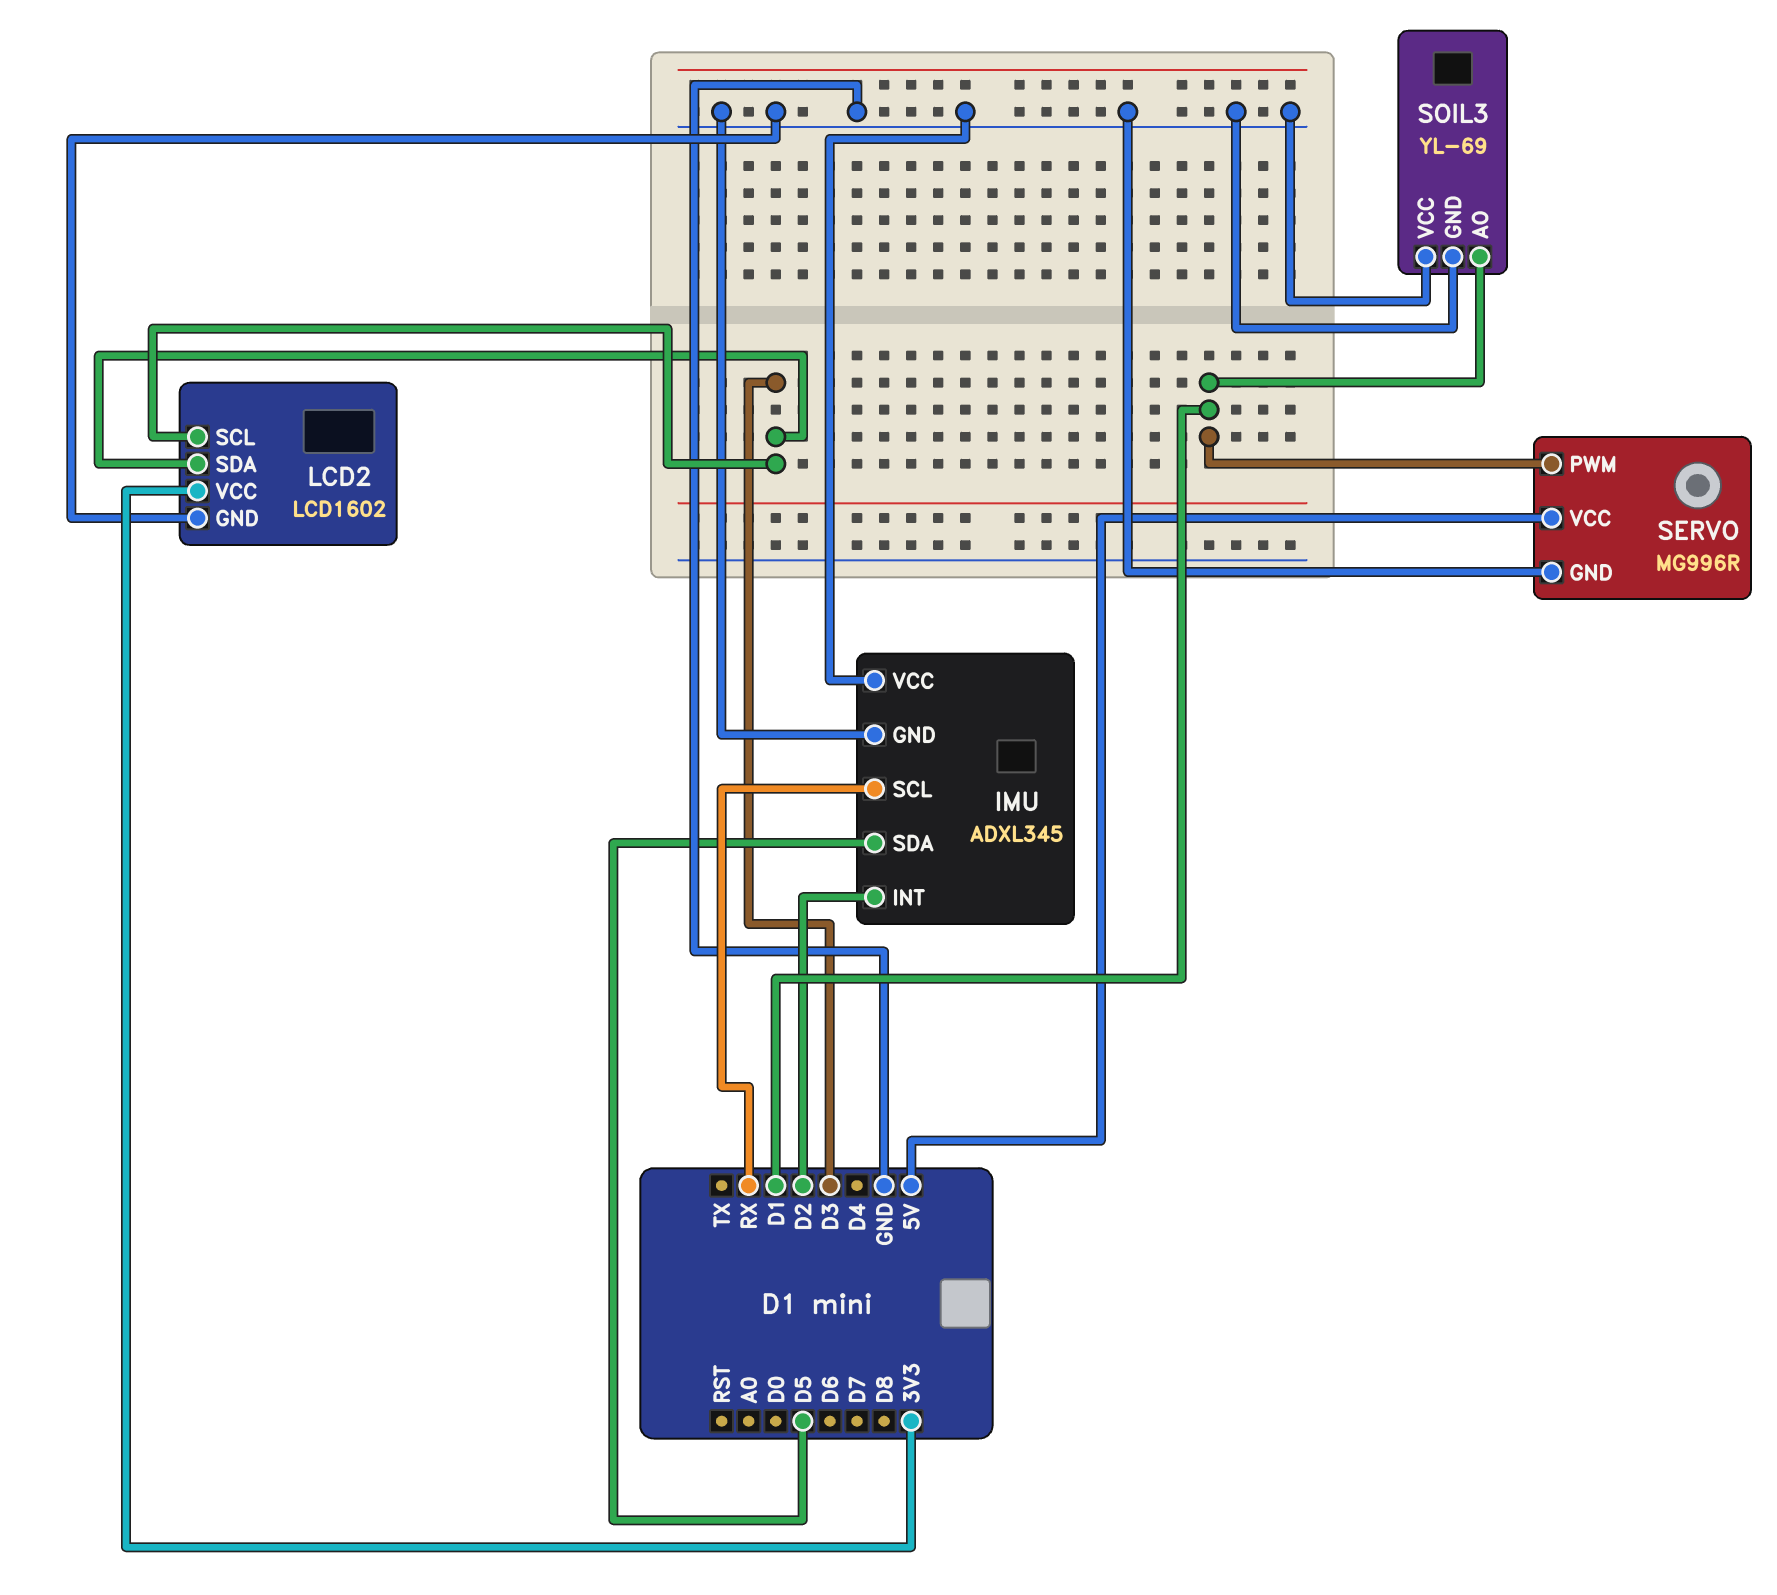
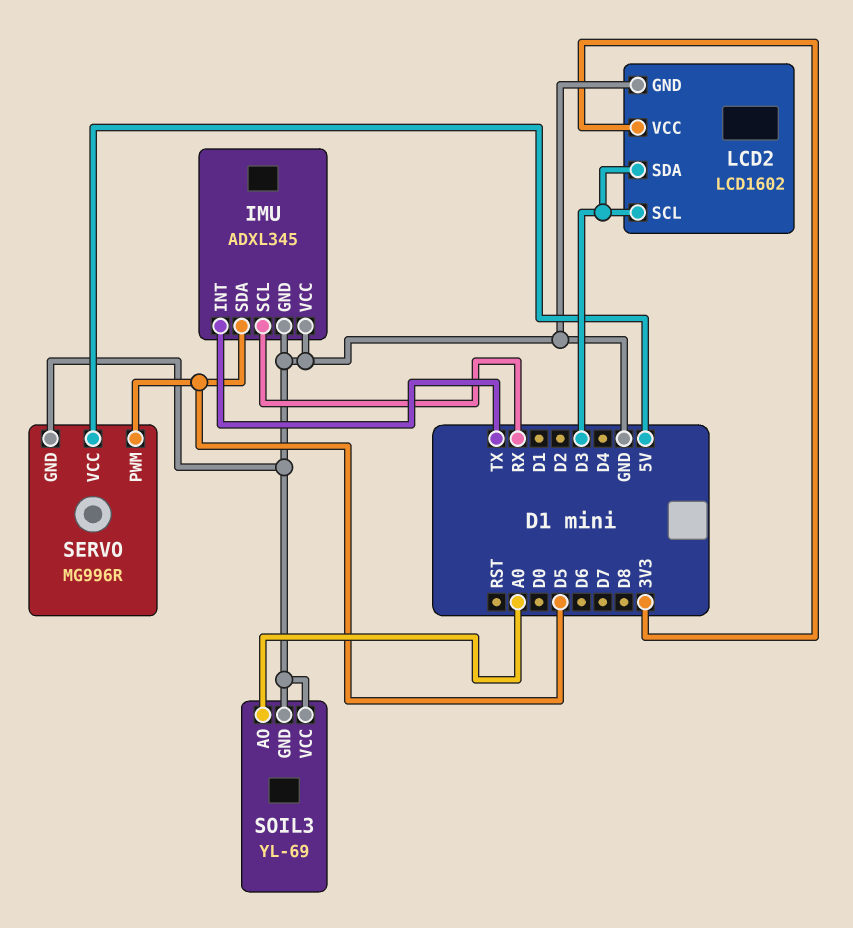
IMU pin INT: D2 -> TX
SERVO pin PWM: D1 -> D5
SOIL3 pin AO: D1 -> A0

